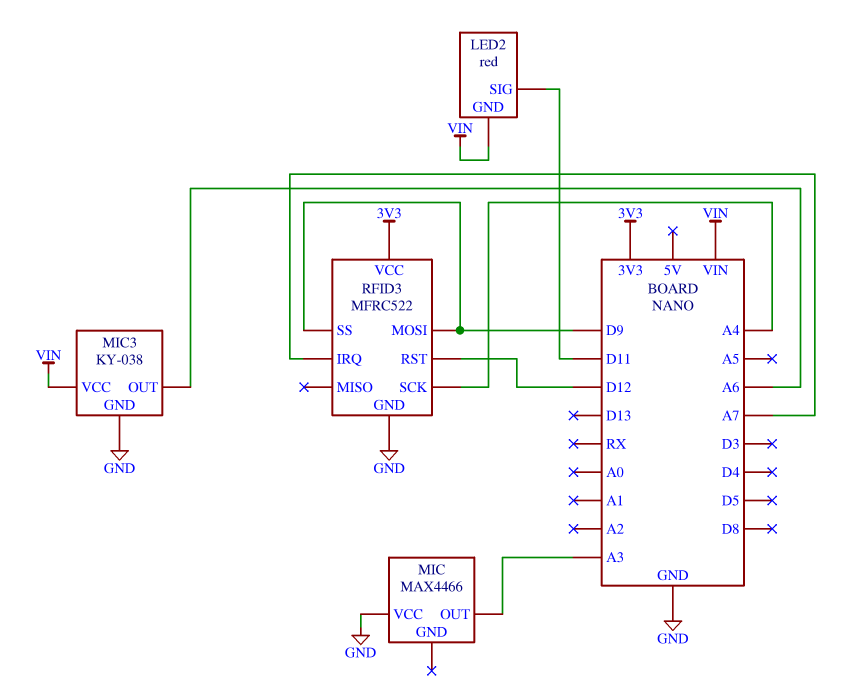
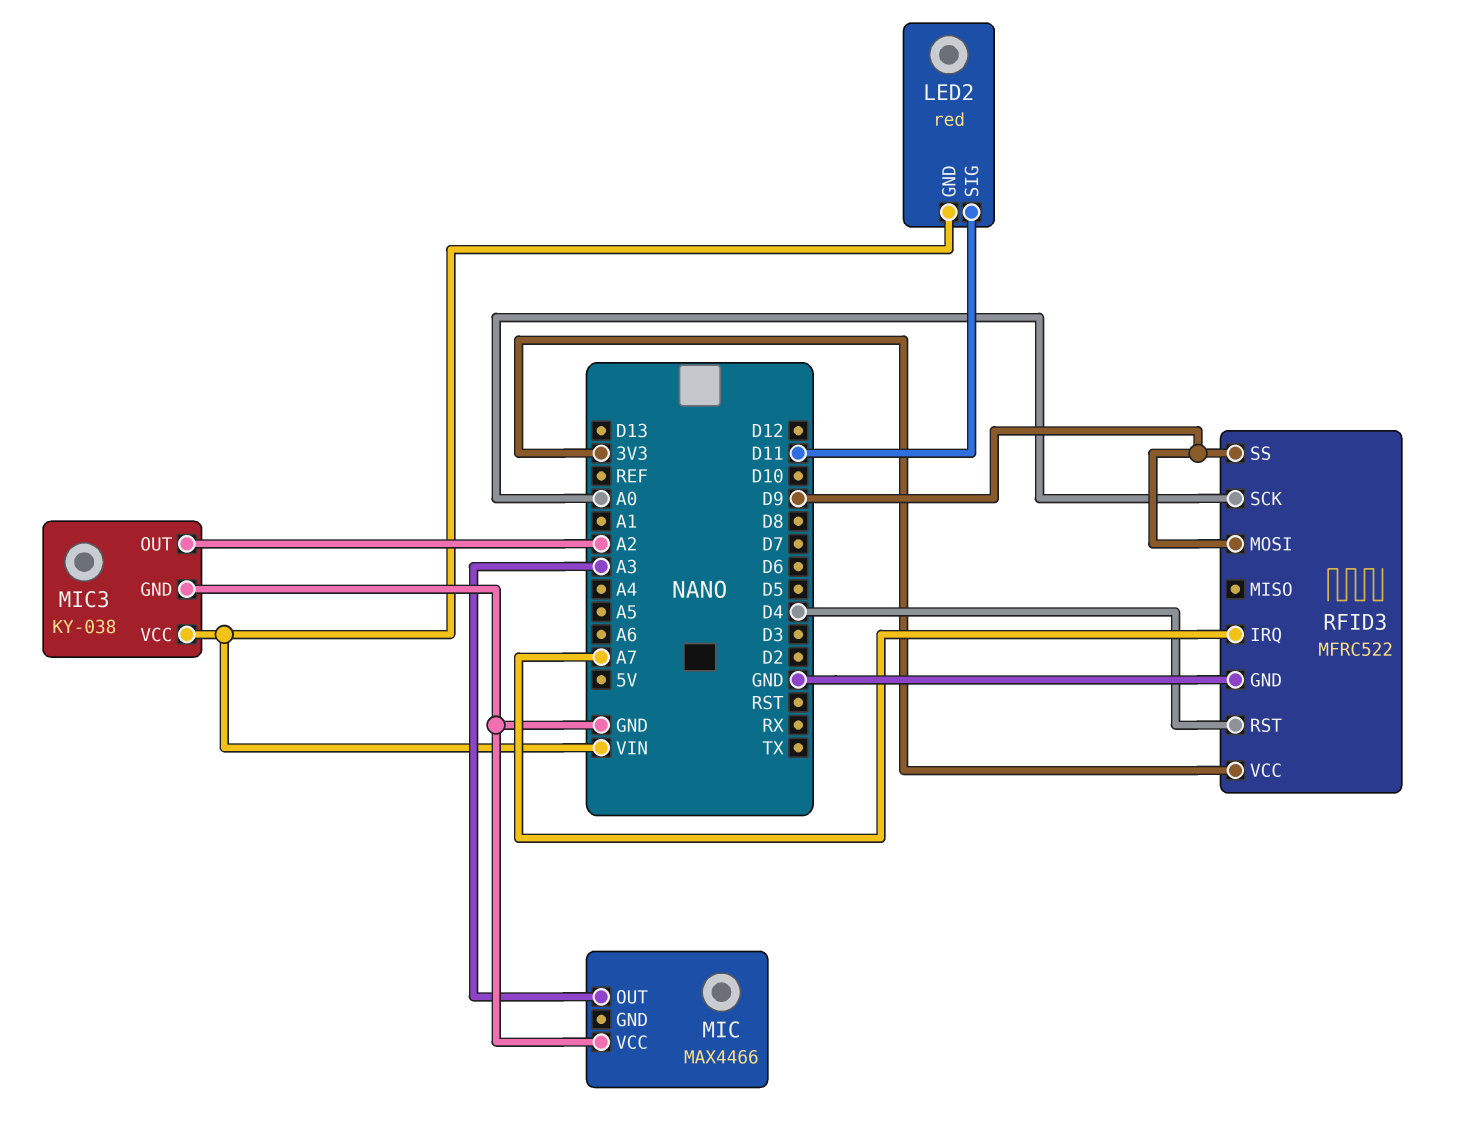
MIC3 pin OUT: A6 -> A2
RFID3 pin RST: D12 -> D4
RFID3 pin SCK: A4 -> A0

